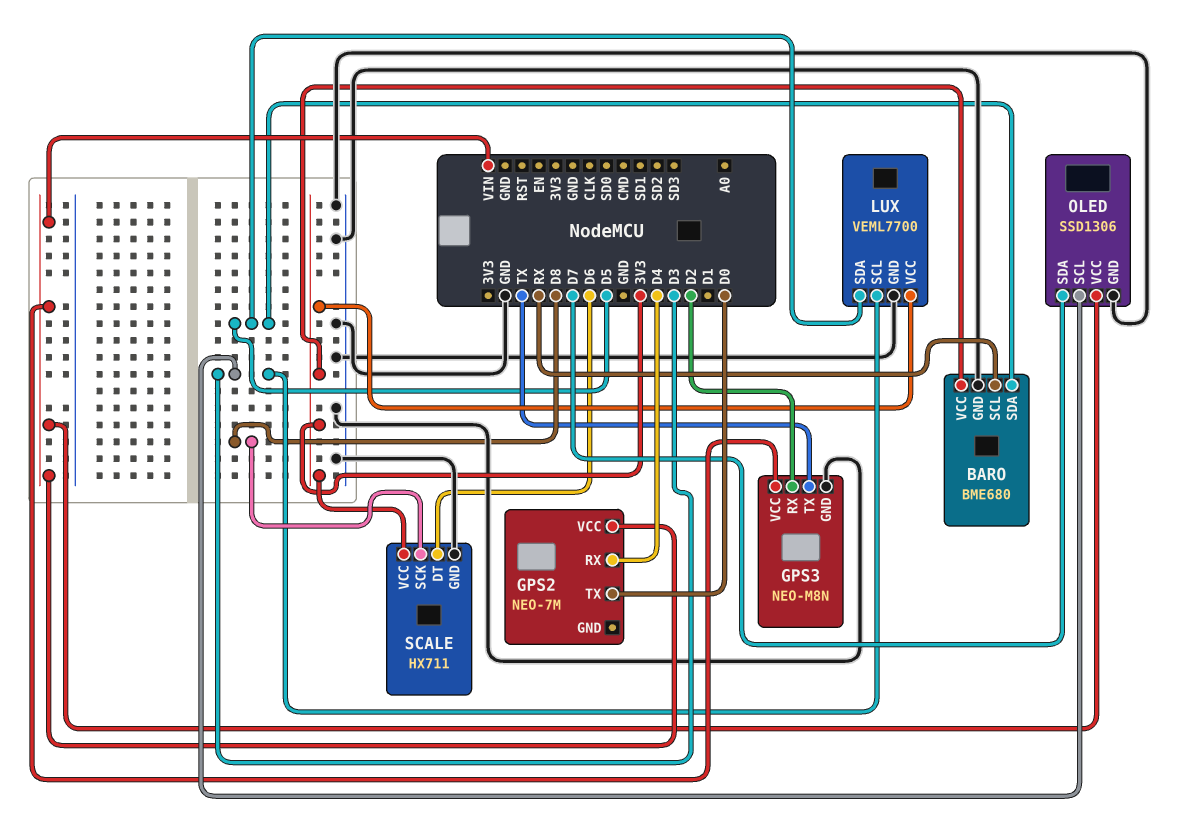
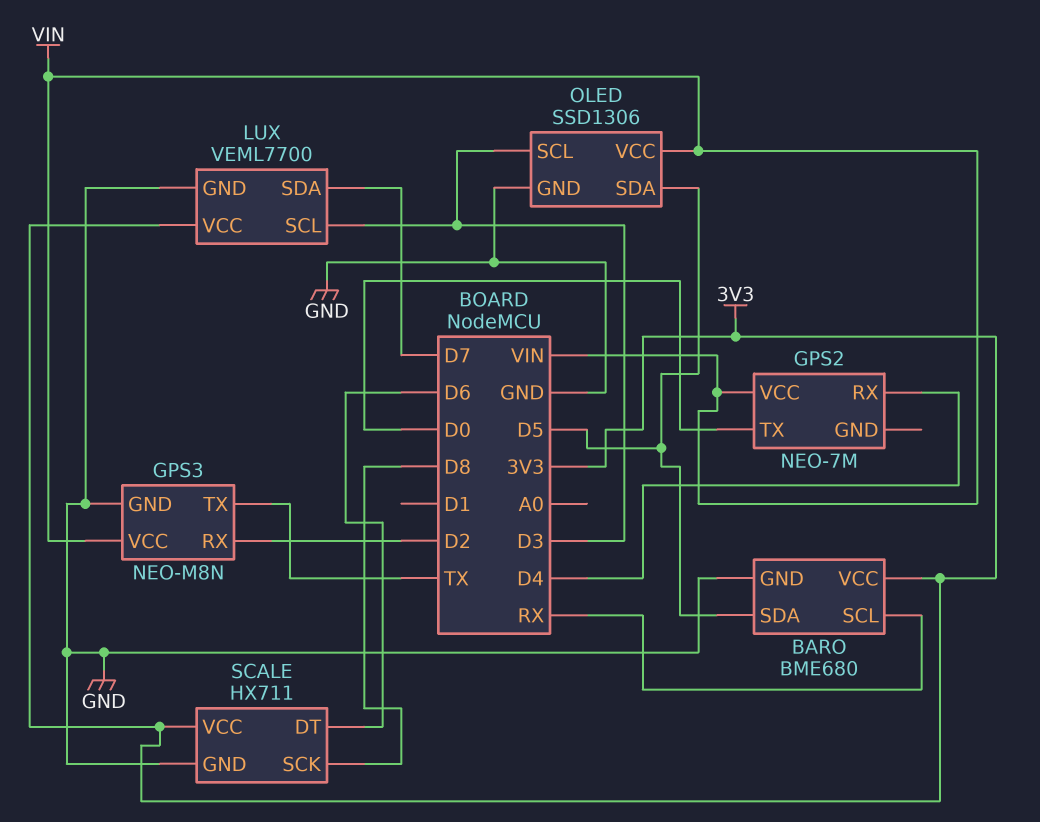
LUX pin SDA: D5 -> D7
OLED pin SDA: D7 -> D5

